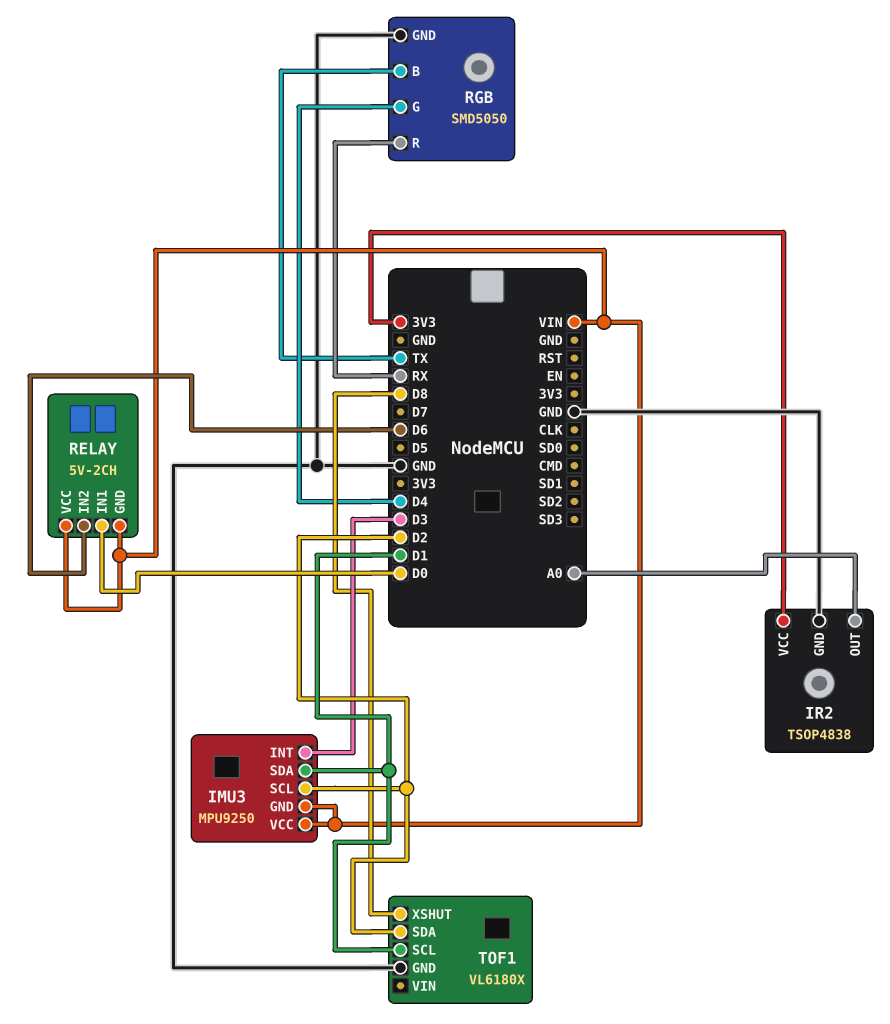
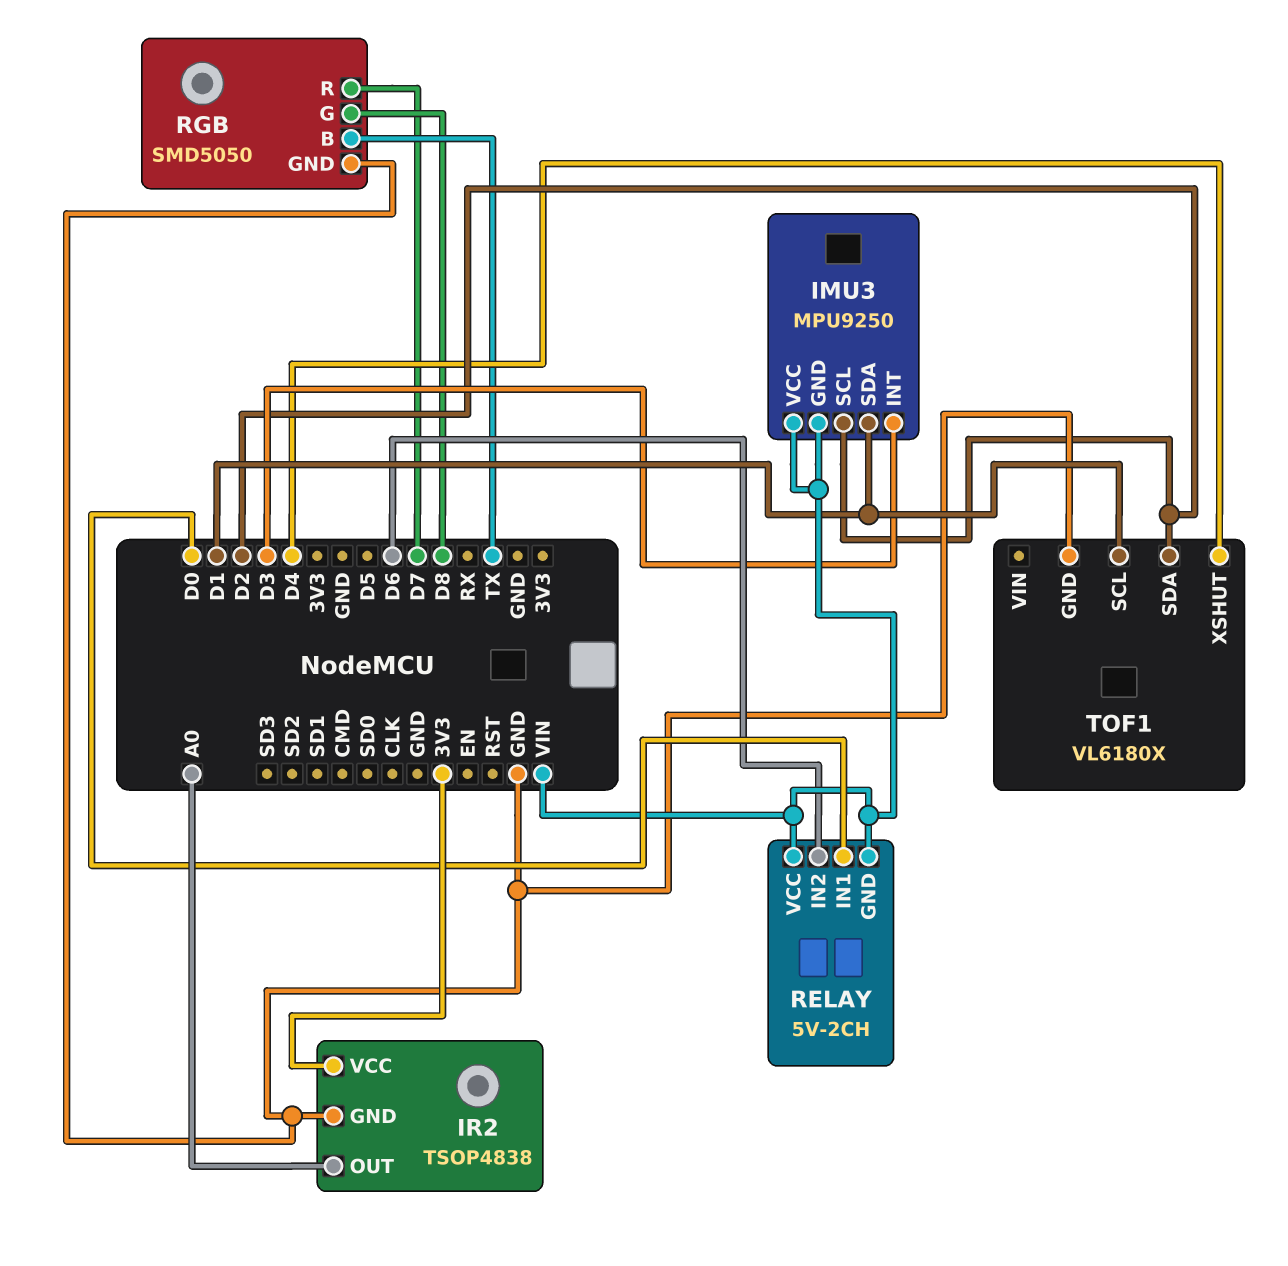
RGB pin G: D4 -> D8
RGB pin R: RX -> D7
TOF1 pin XSHUT: D8 -> D4

